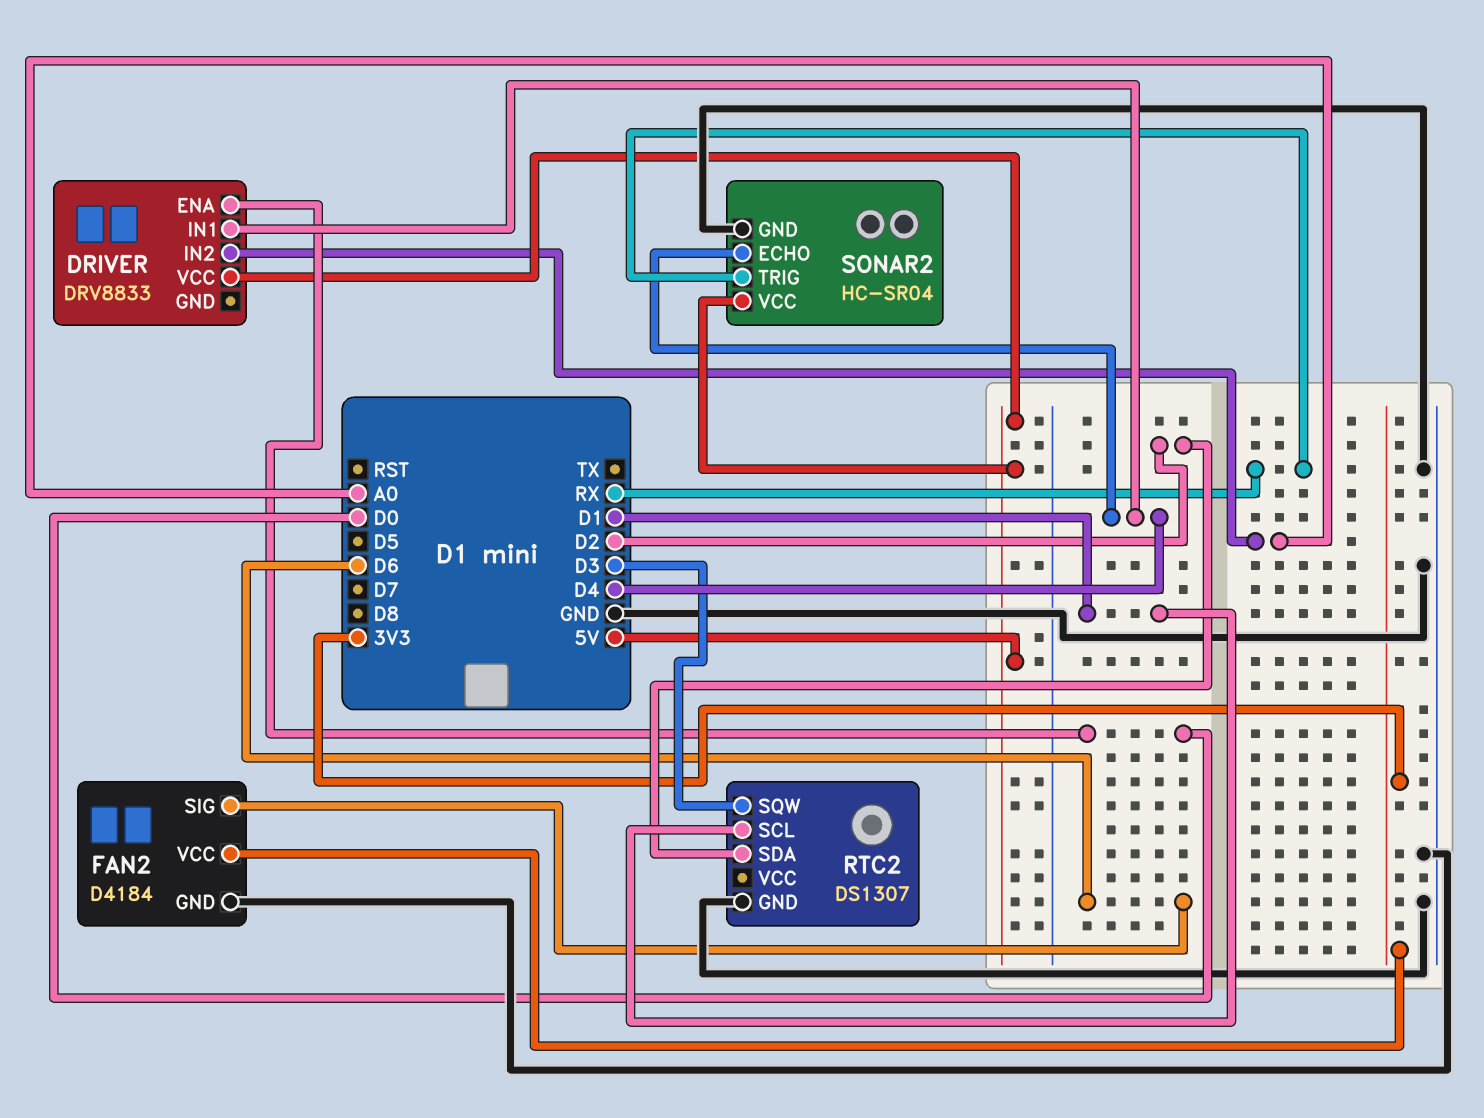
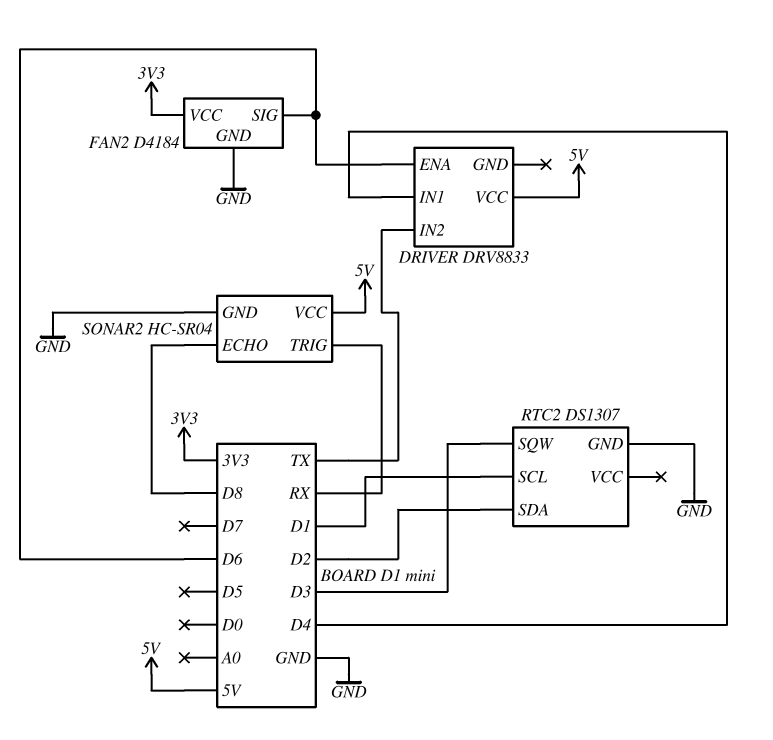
DRIVER pin ENA: D0 -> D6
DRIVER pin IN2: A0 -> TX
SONAR2 pin ECHO: D4 -> D8

